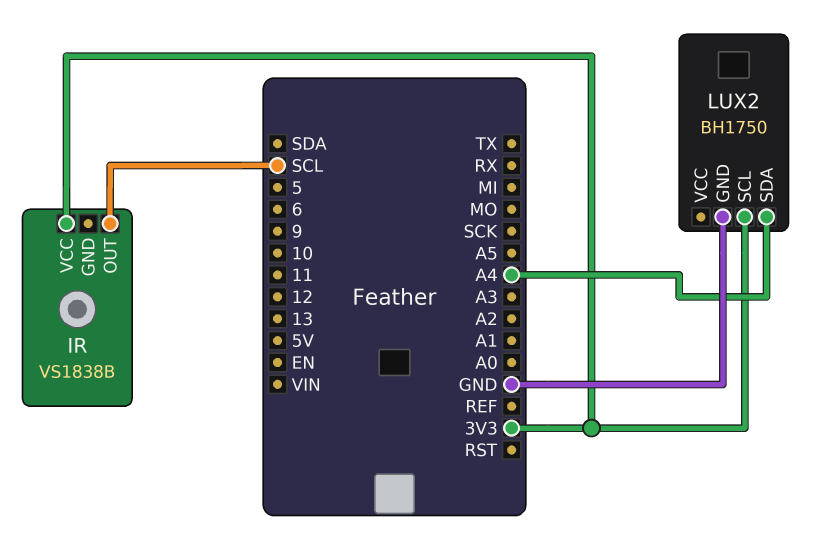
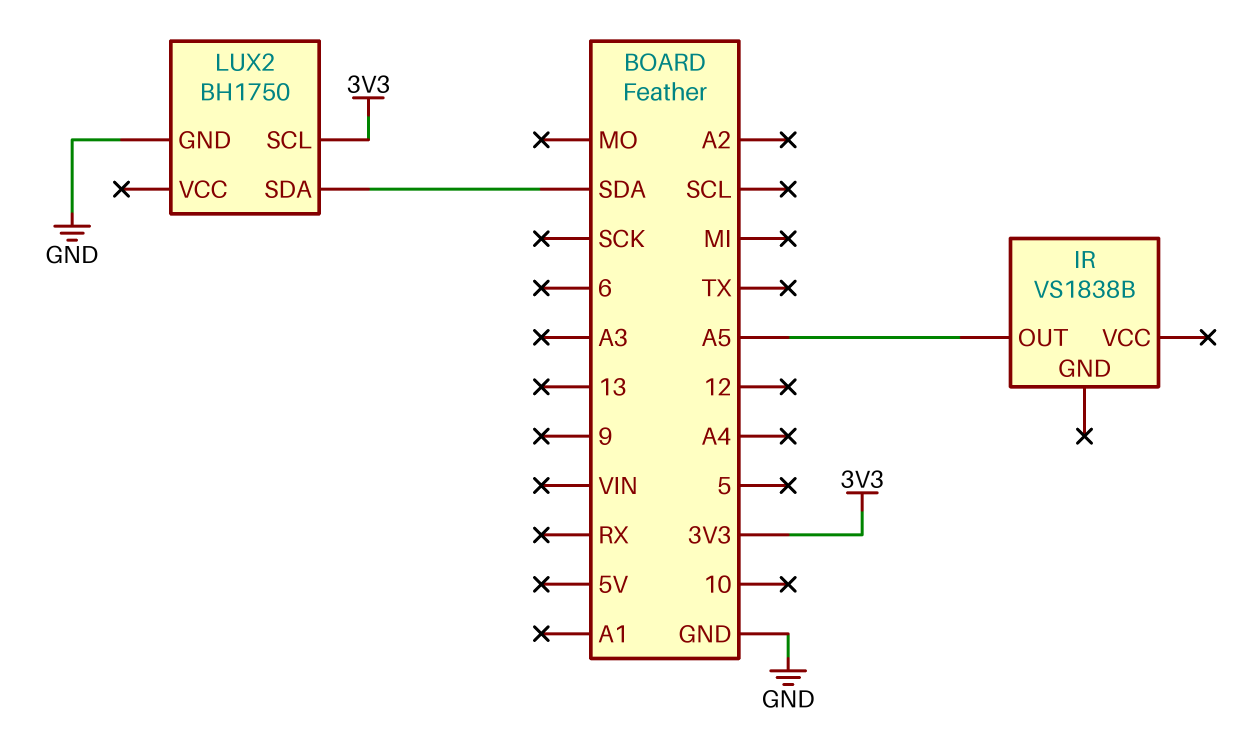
IR pin OUT: SCL -> A5
IR pin VCC: 3V3 -> none
LUX2 pin SDA: A4 -> SDA

